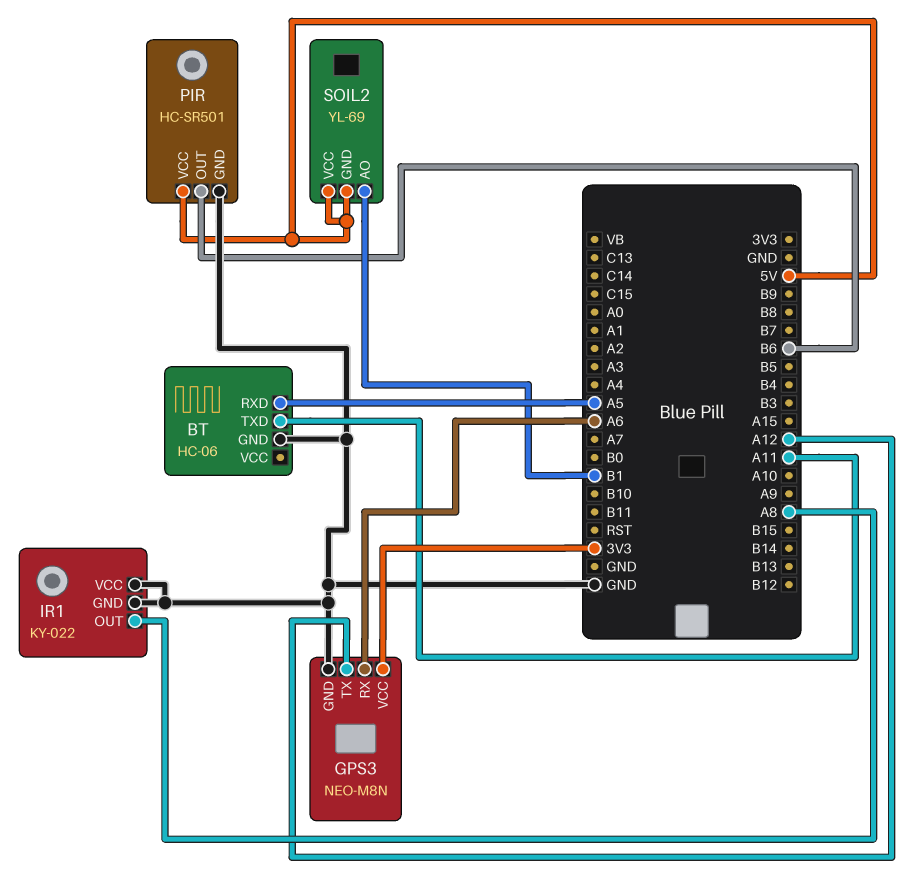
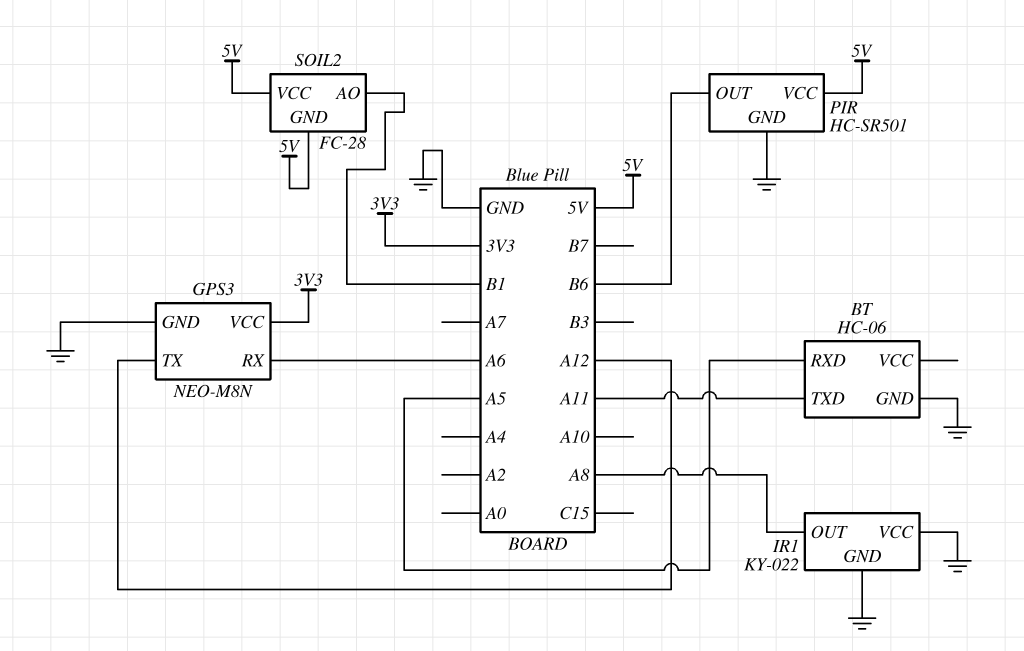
SOIL2: YL-69 -> FC-28

